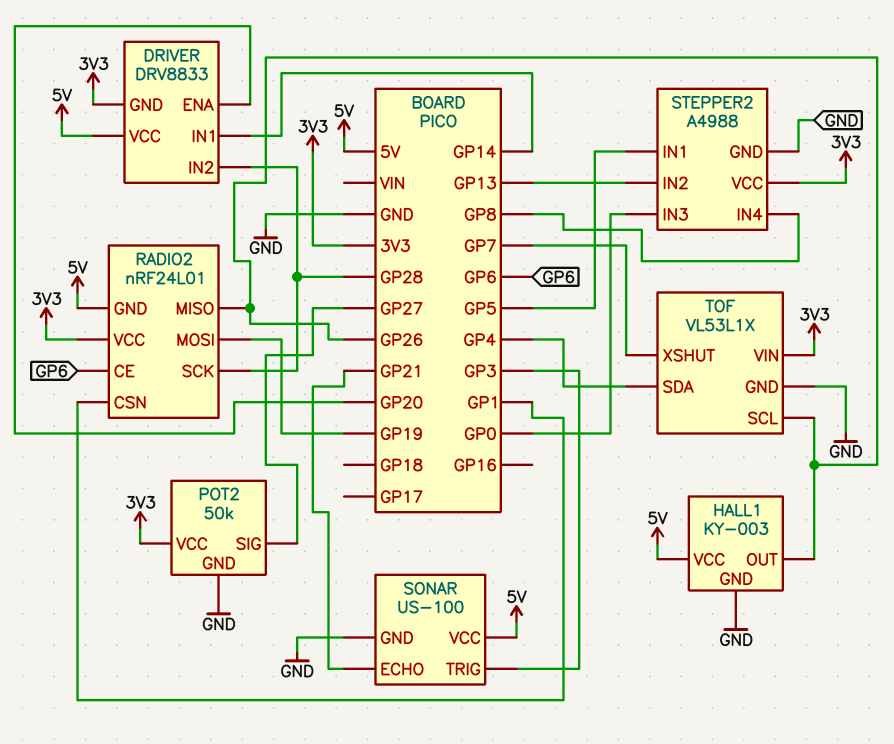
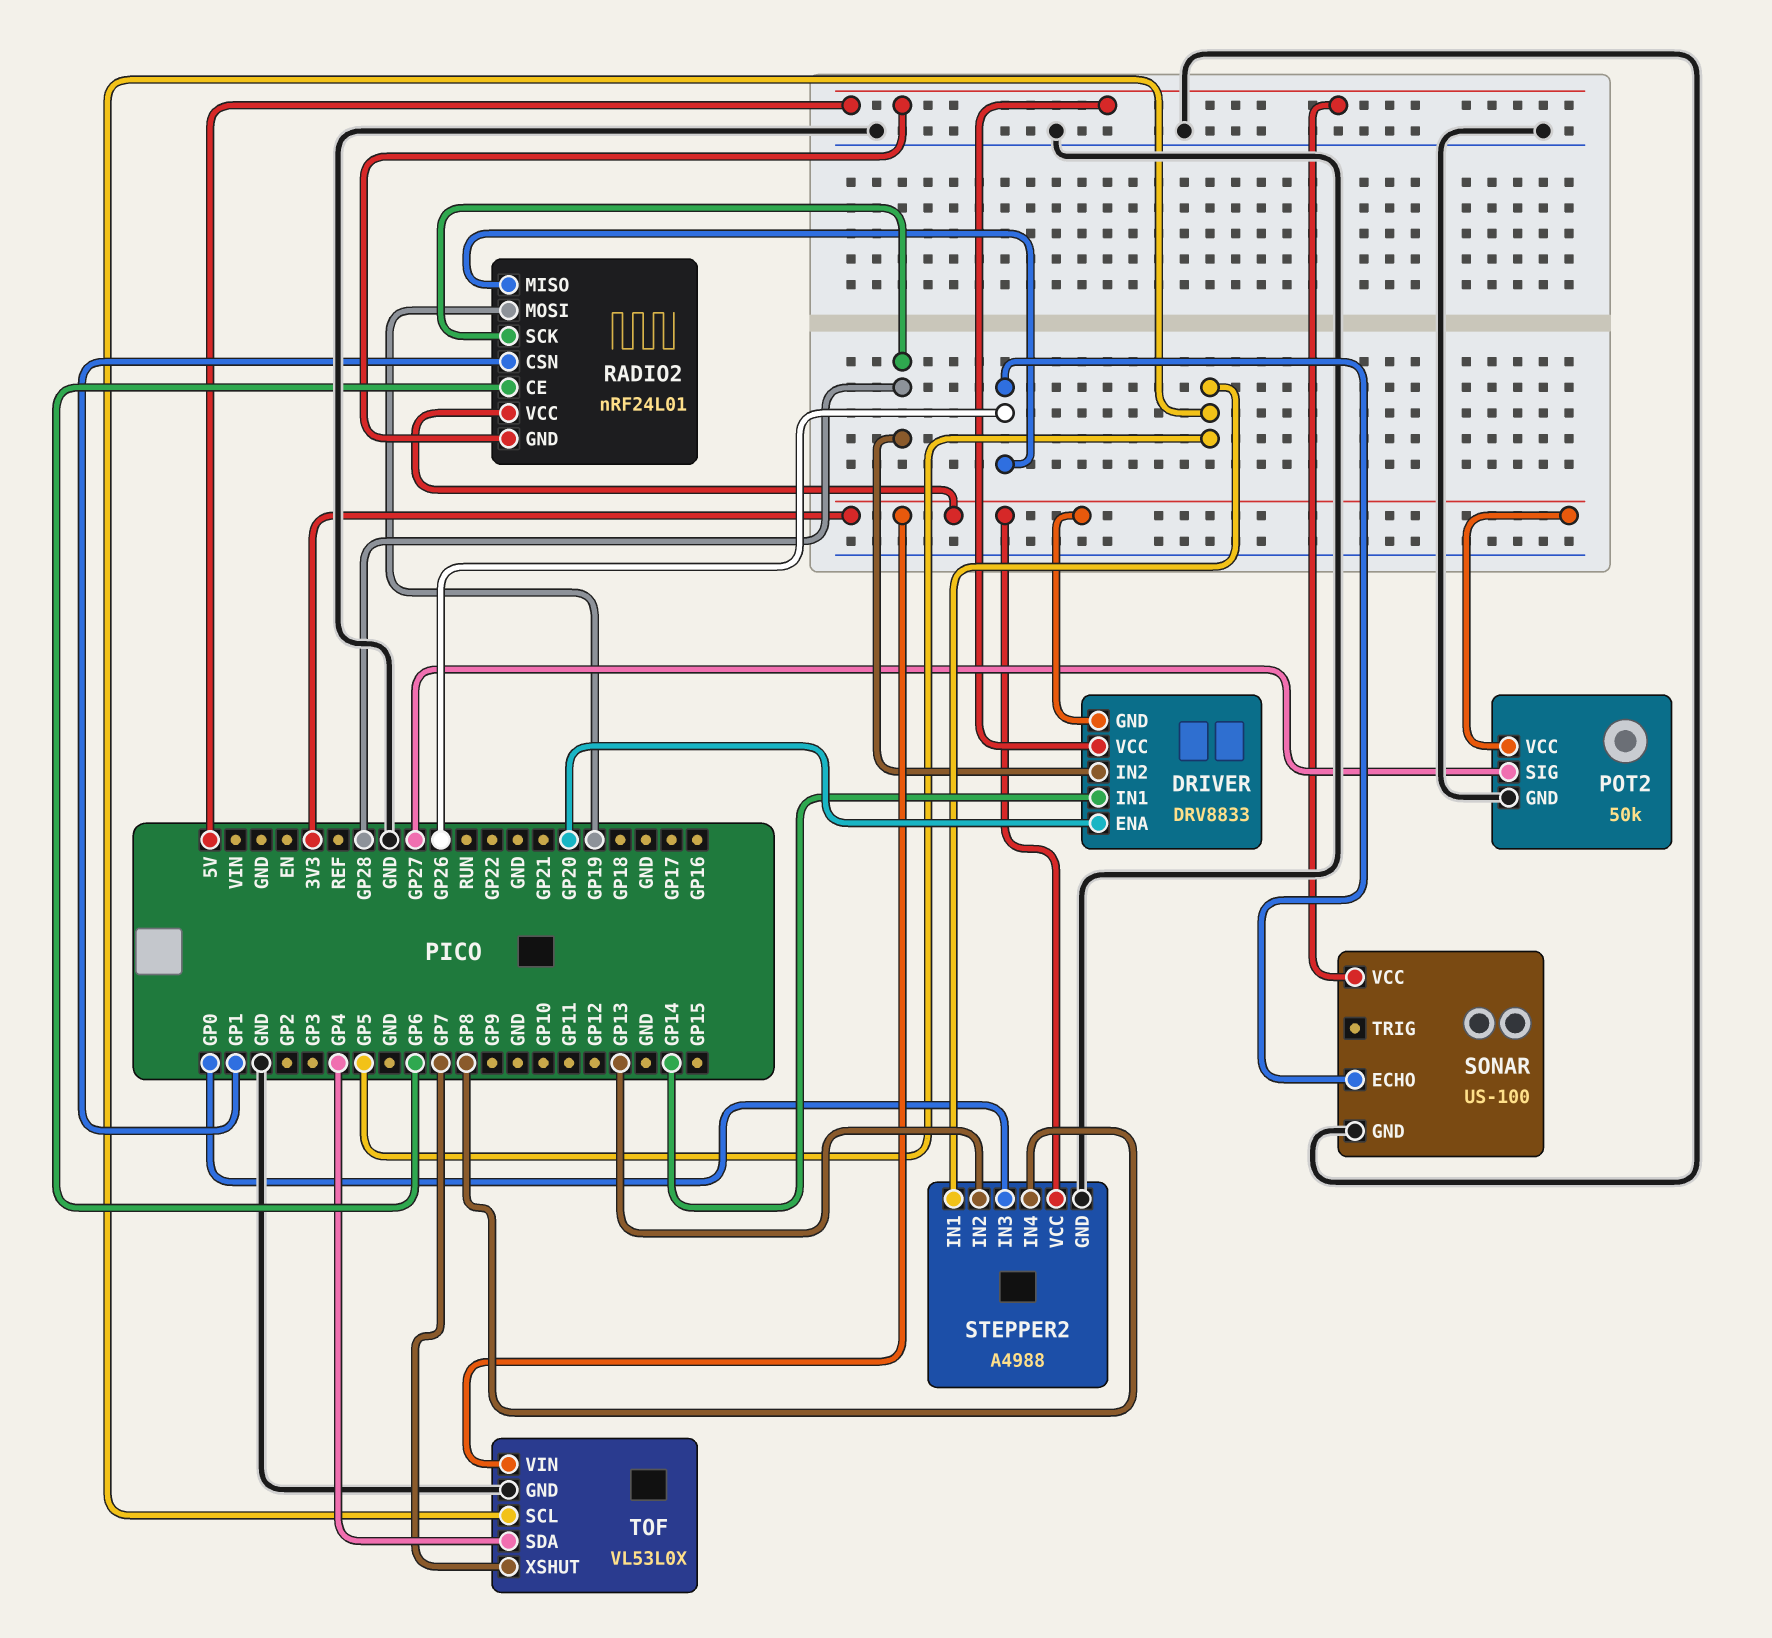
HALL1: KY-003 -> none
HALL1 pin GND: GND -> none
HALL1 pin OUT: GP26 -> none
HALL1 pin VCC: 5V -> none
SONAR pin ECHO: GP21 -> GP26
SONAR pin TRIG: GP3 -> none
TOF: VL53L1X -> VL53L0X
TOF pin SCL: GP26 -> GP5

